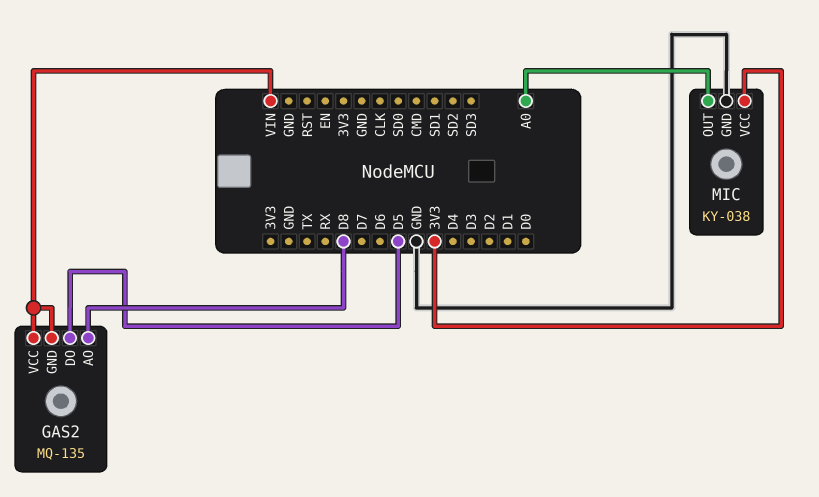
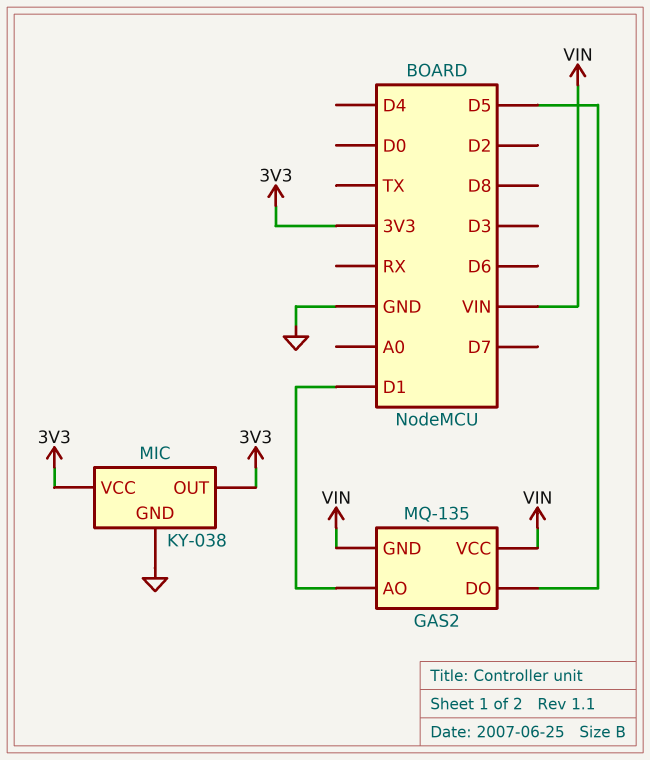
GAS2 pin AO: D8 -> D1
MIC pin OUT: A0 -> 3V3

